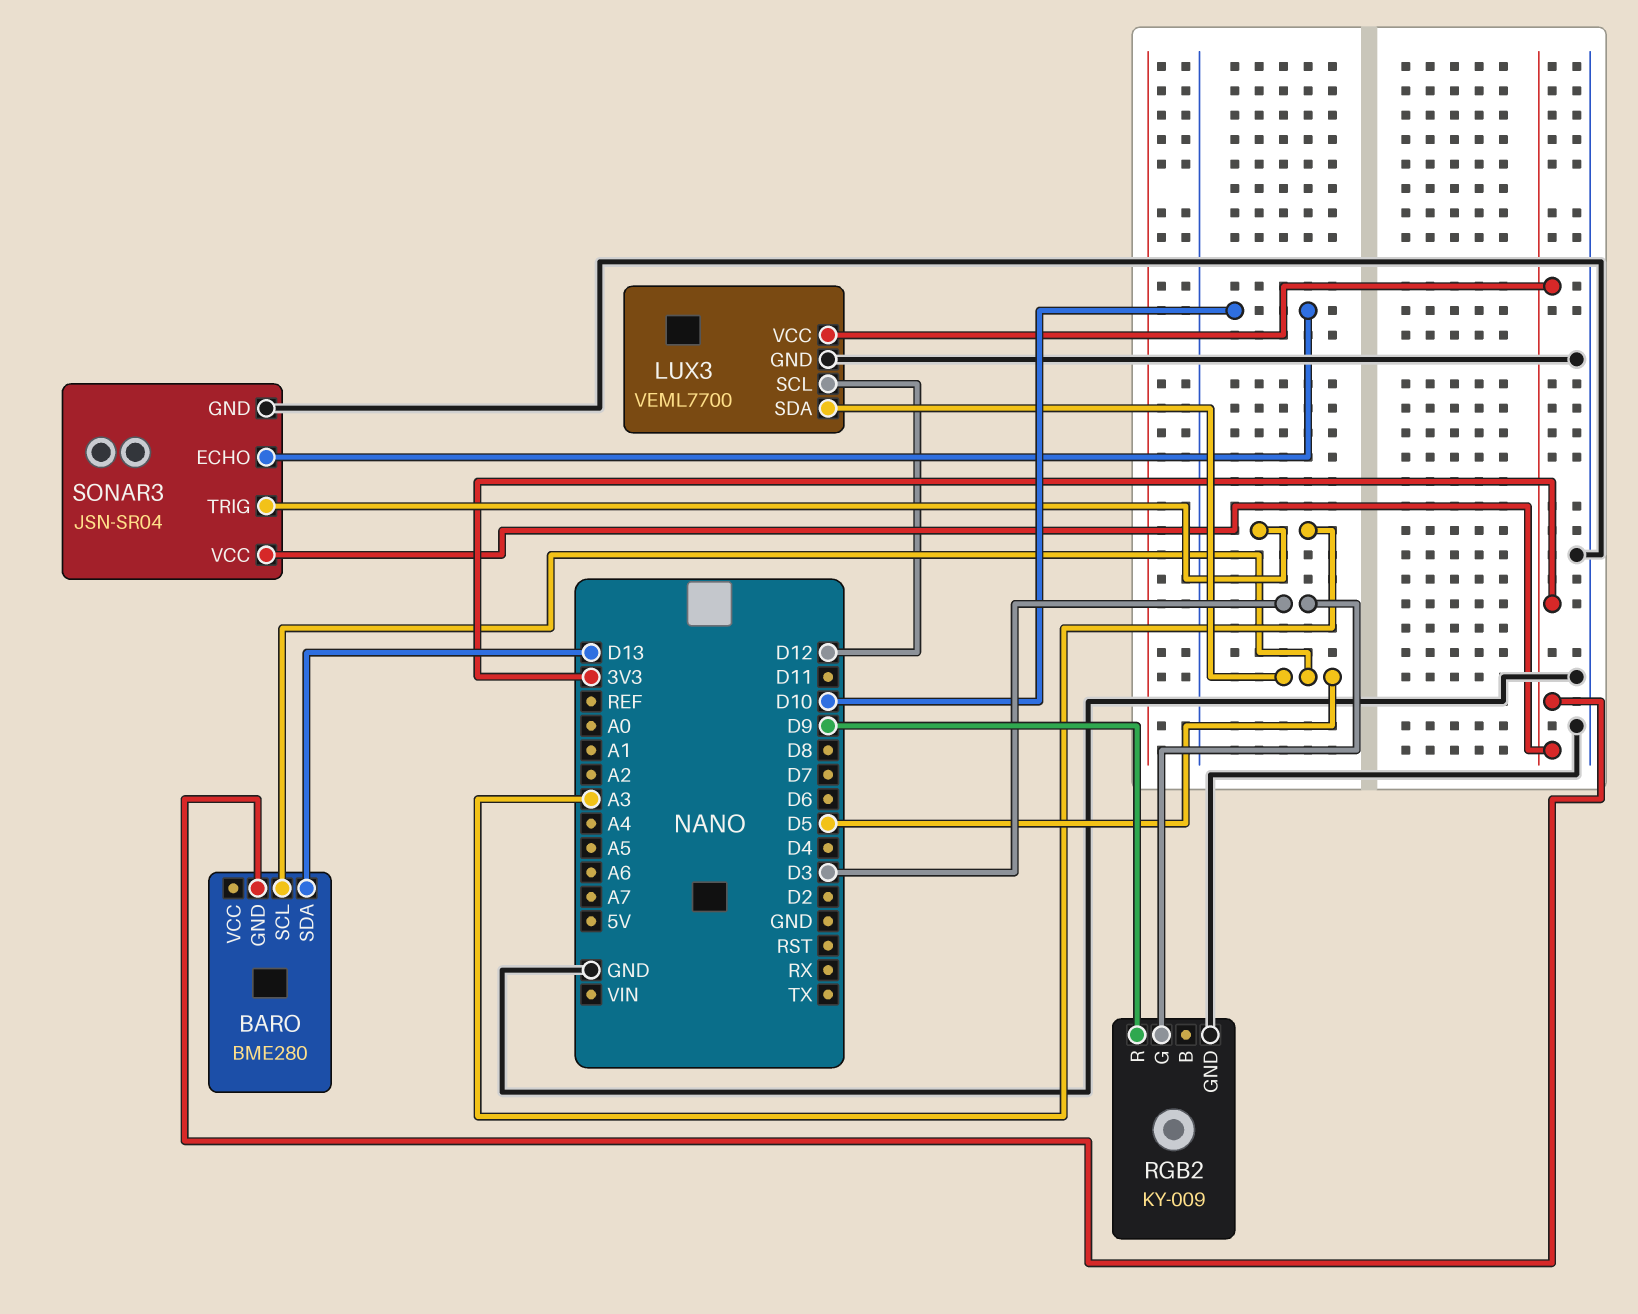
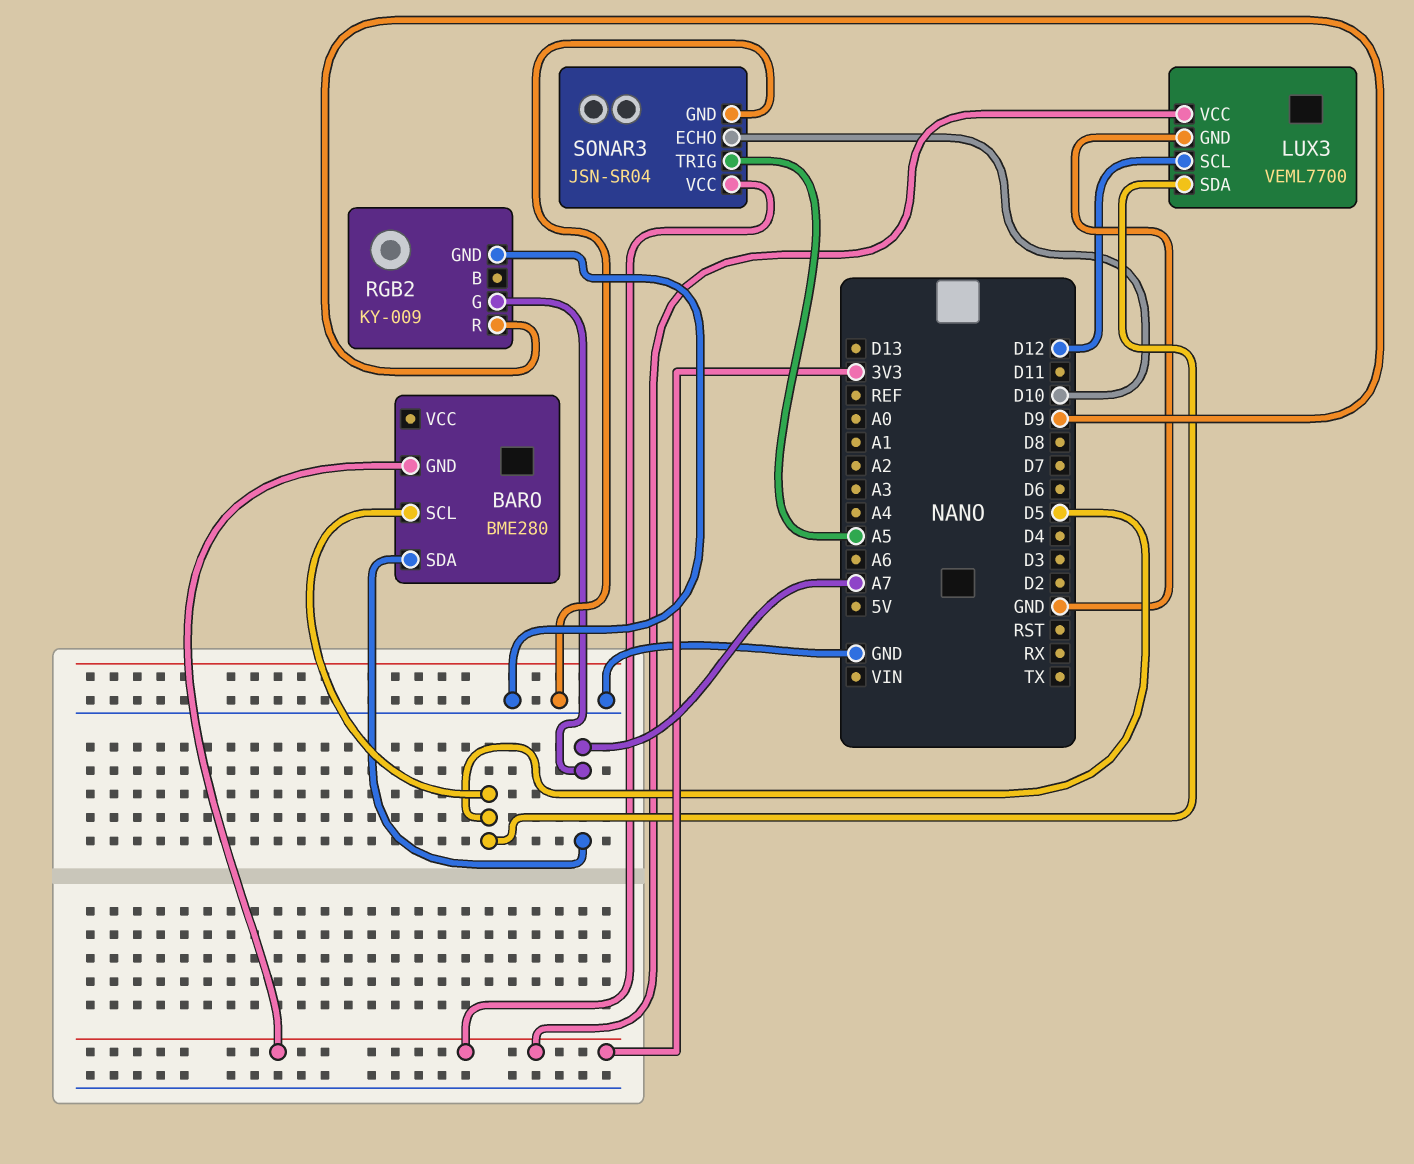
BARO pin SDA: D13 -> A7
RGB2 pin G: D3 -> A7
SONAR3 pin TRIG: A3 -> A5

